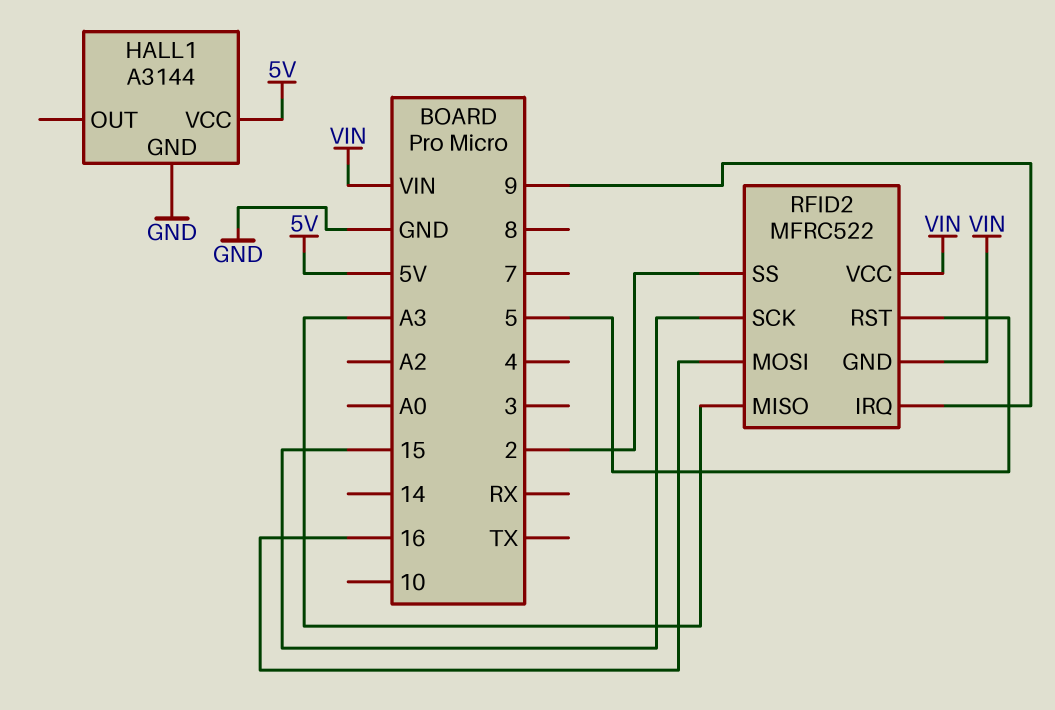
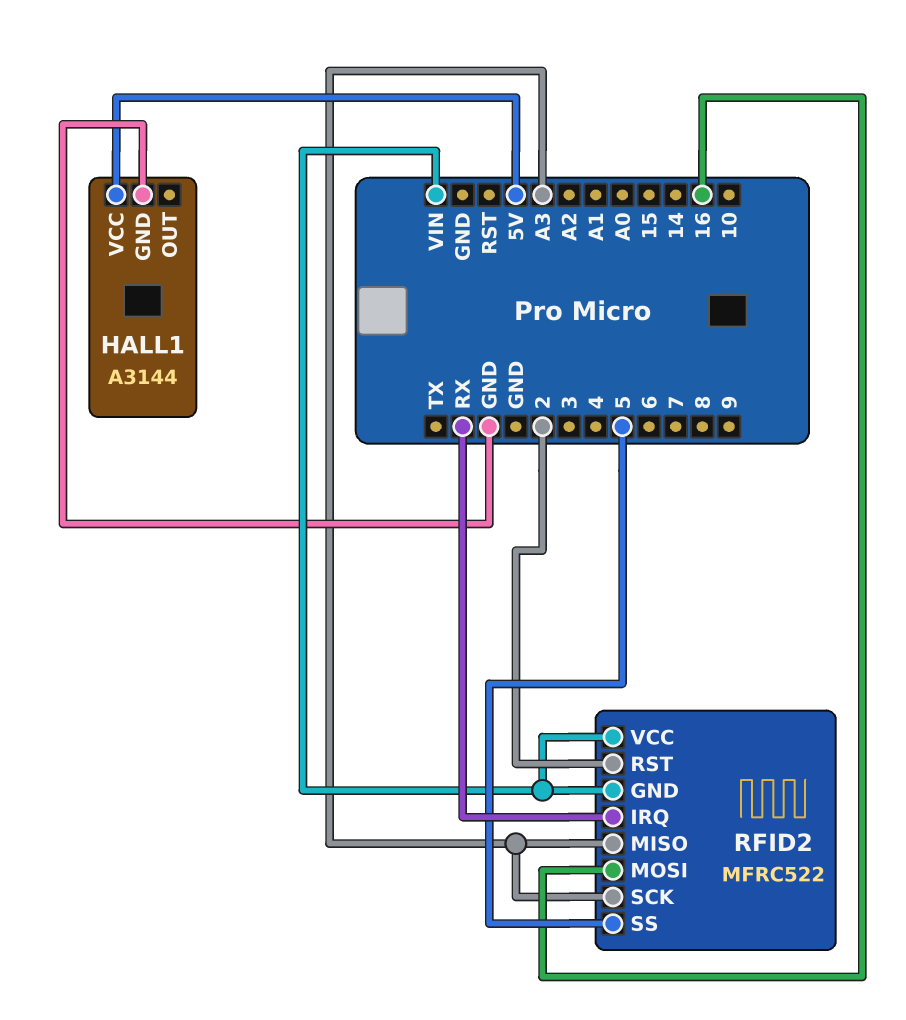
RFID2 pin IRQ: 9 -> RX
RFID2 pin RST: 5 -> 2
RFID2 pin SCK: 15 -> A3
RFID2 pin SS: 2 -> 5

